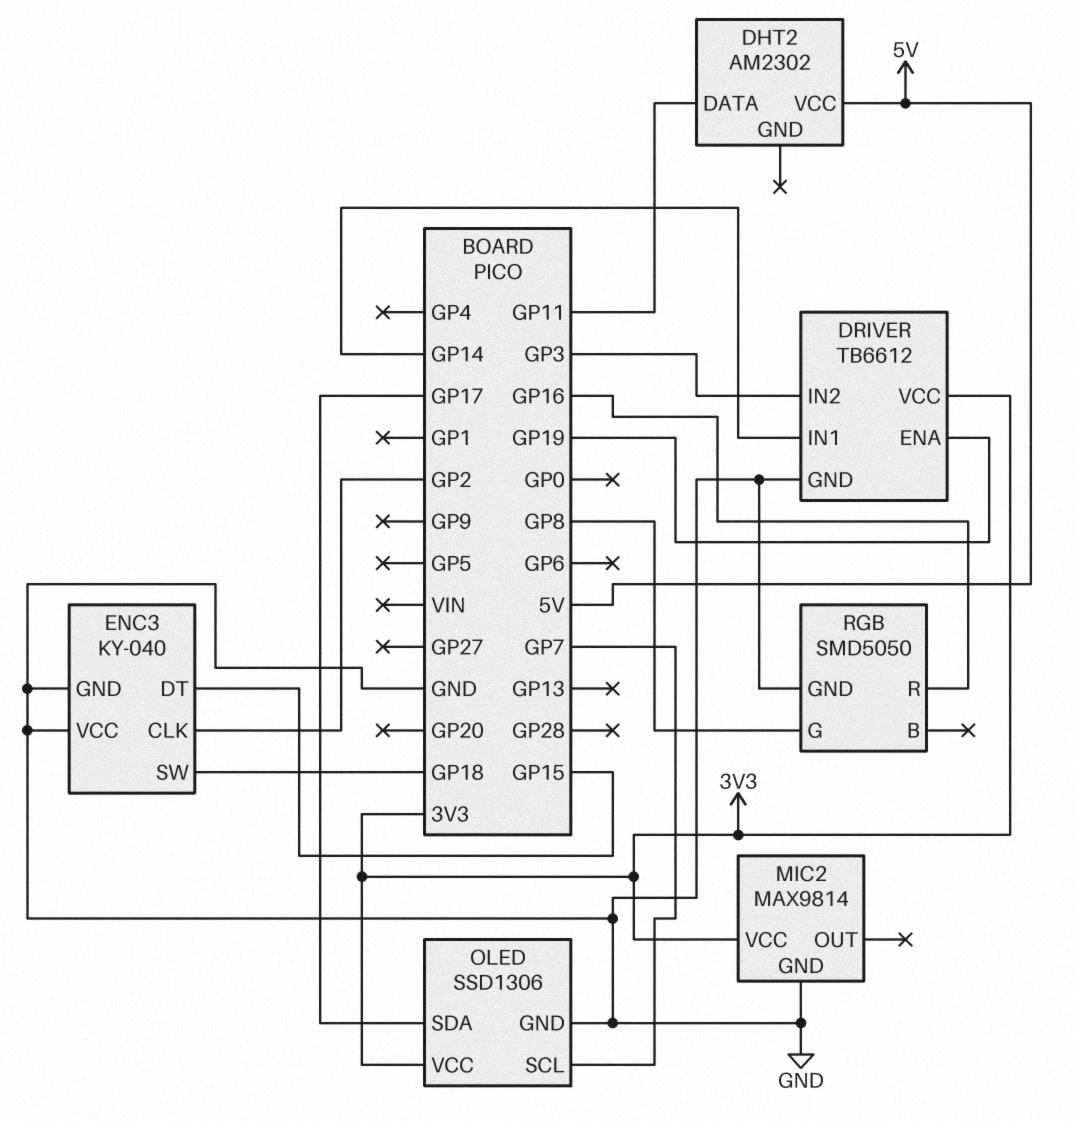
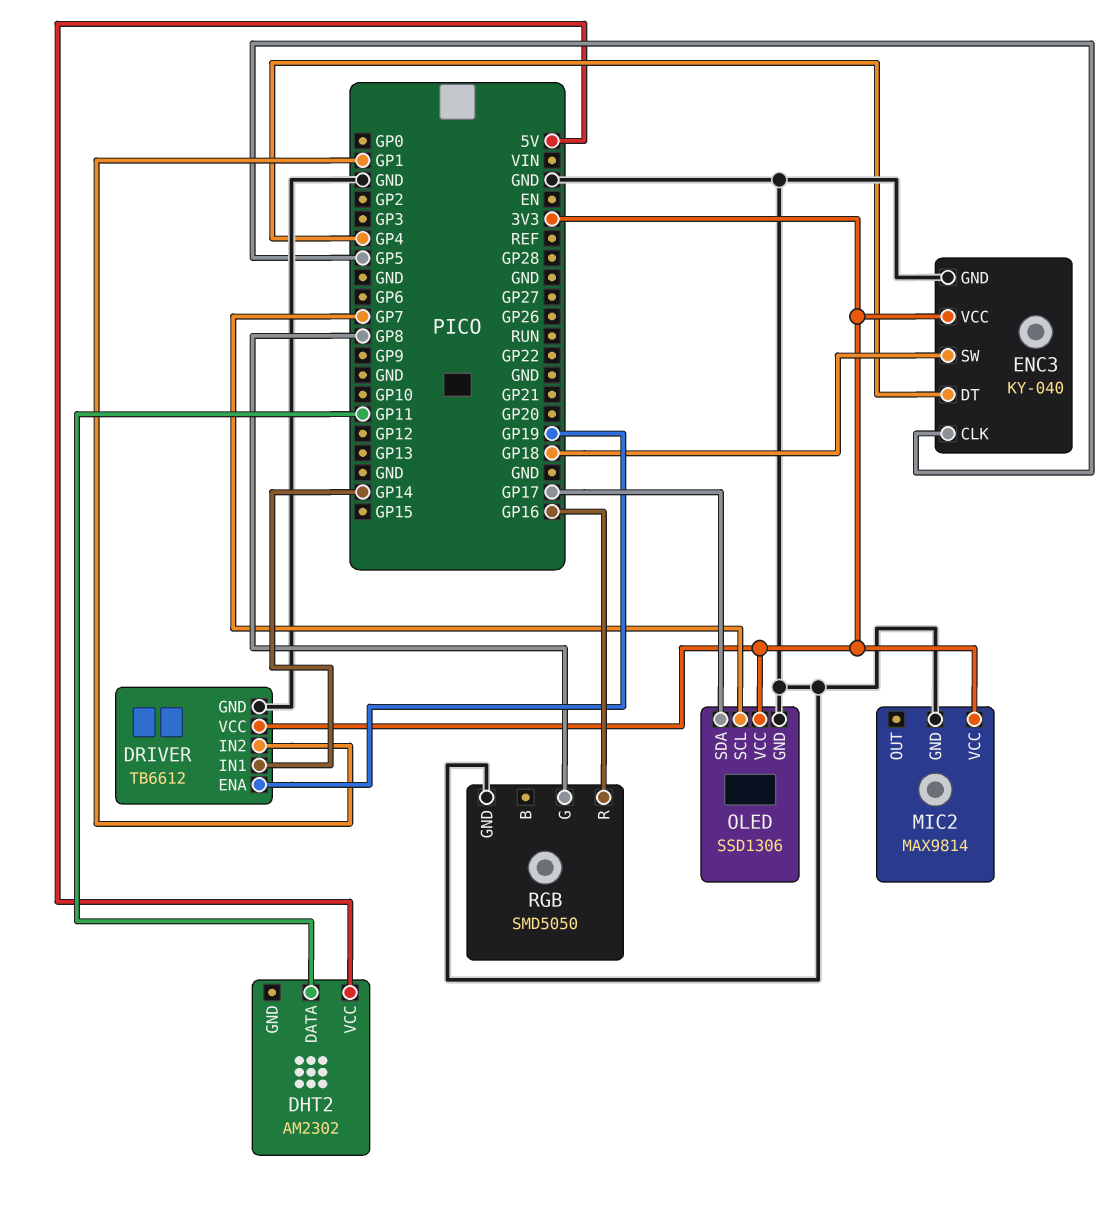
DRIVER pin IN2: GP3 -> GP1
ENC3 pin CLK: GP2 -> GP5
ENC3 pin DT: GP15 -> GP4
ENC3 pin VCC: GND -> 3V3

